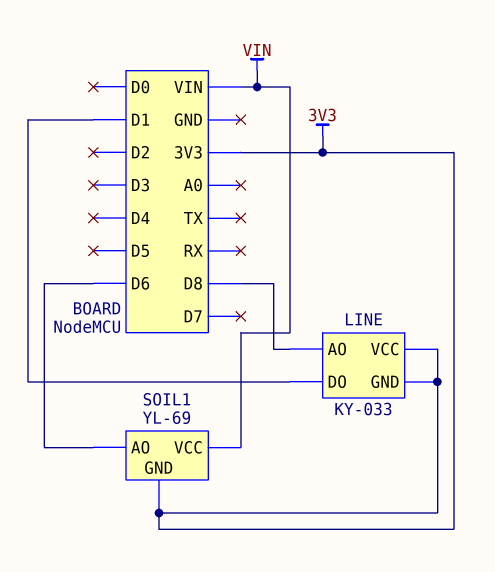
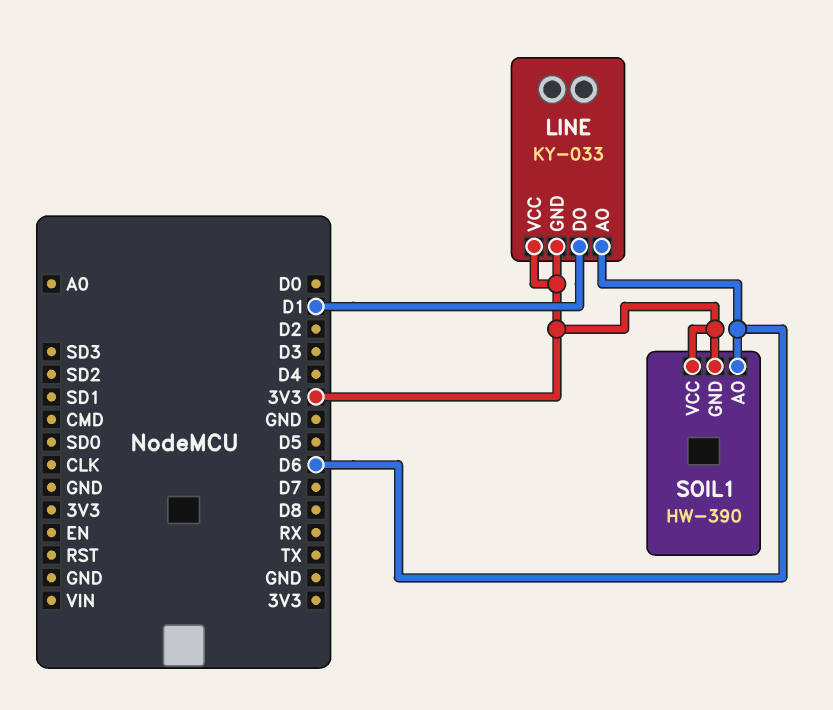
LINE pin AO: D8 -> D6
SOIL1: YL-69 -> HW-390
SOIL1 pin VCC: VIN -> 3V3

